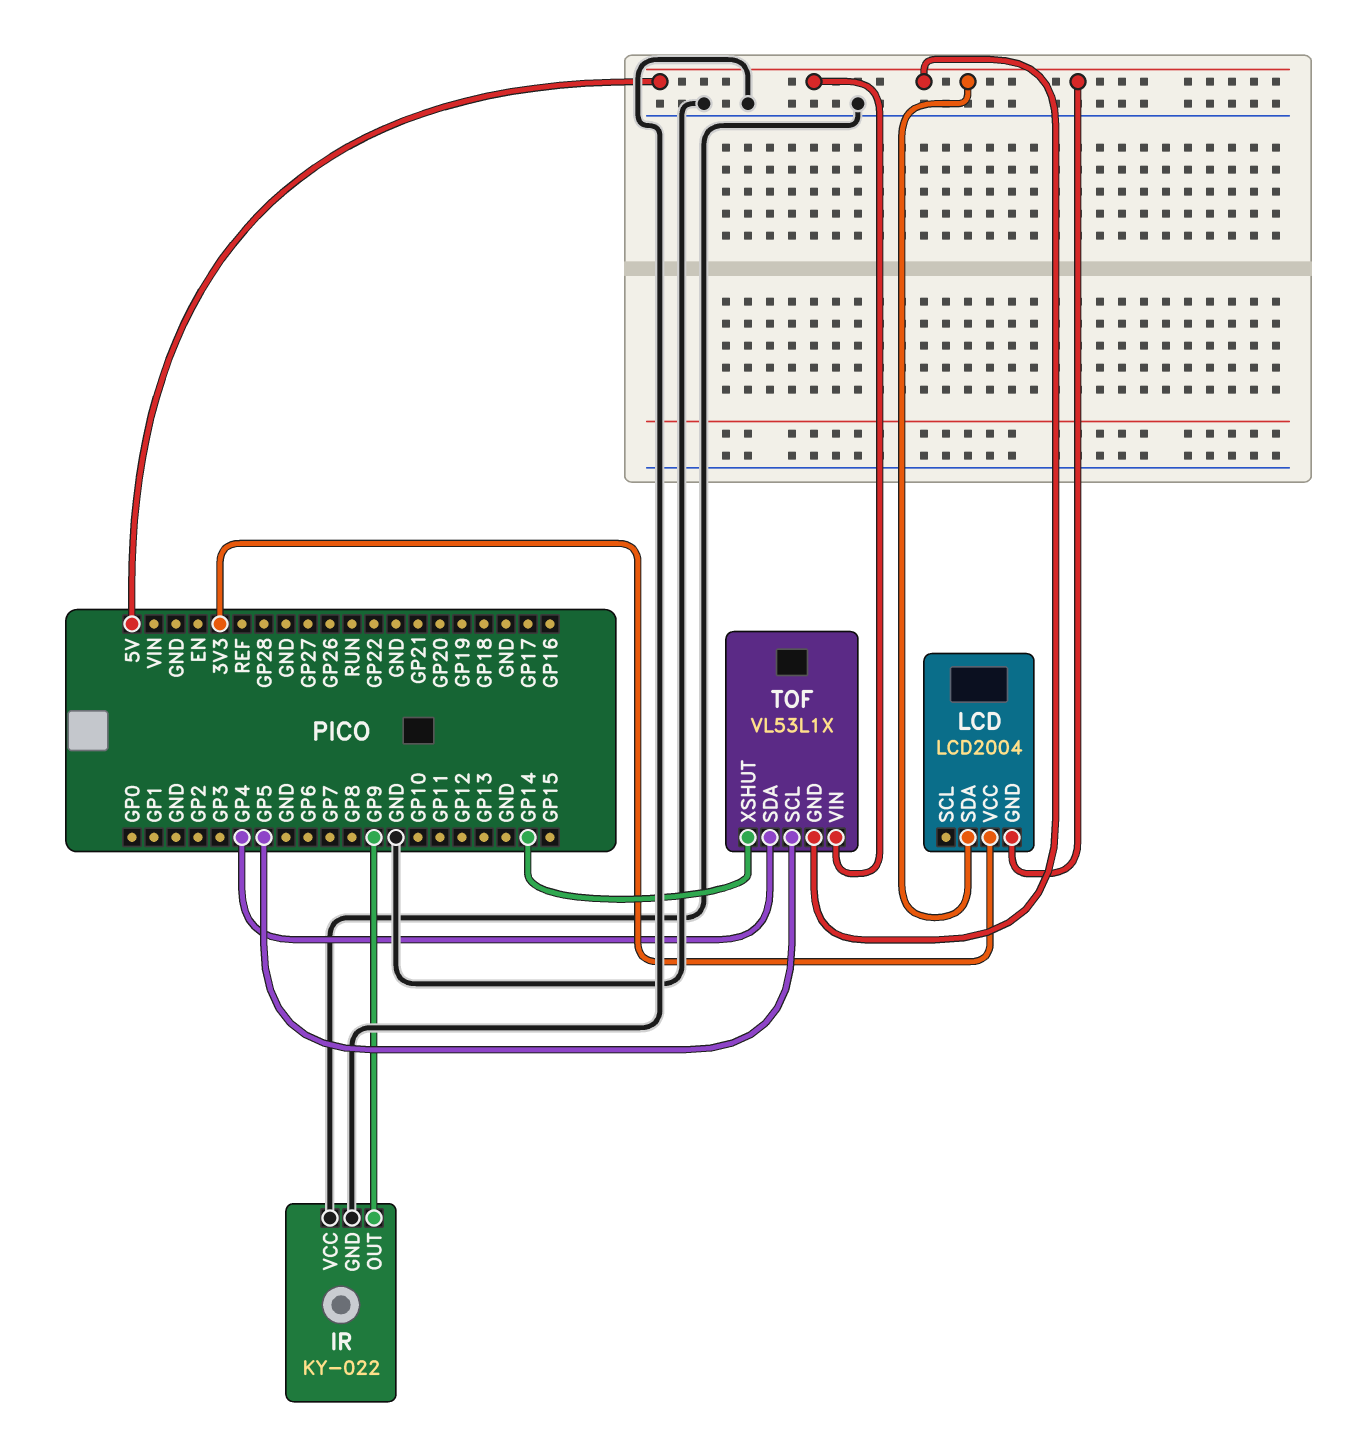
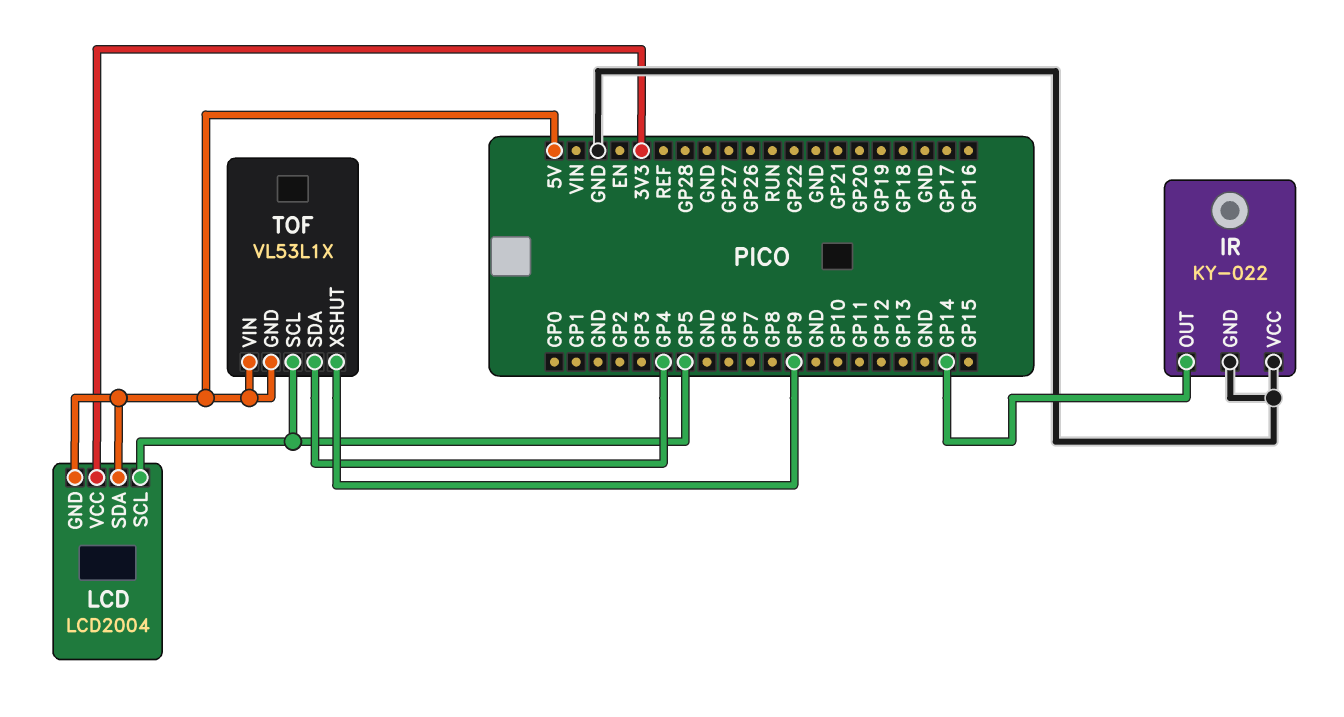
IR pin OUT: GP9 -> GP14
LCD pin SCL: none -> GP5
TOF pin XSHUT: GP14 -> GP9

